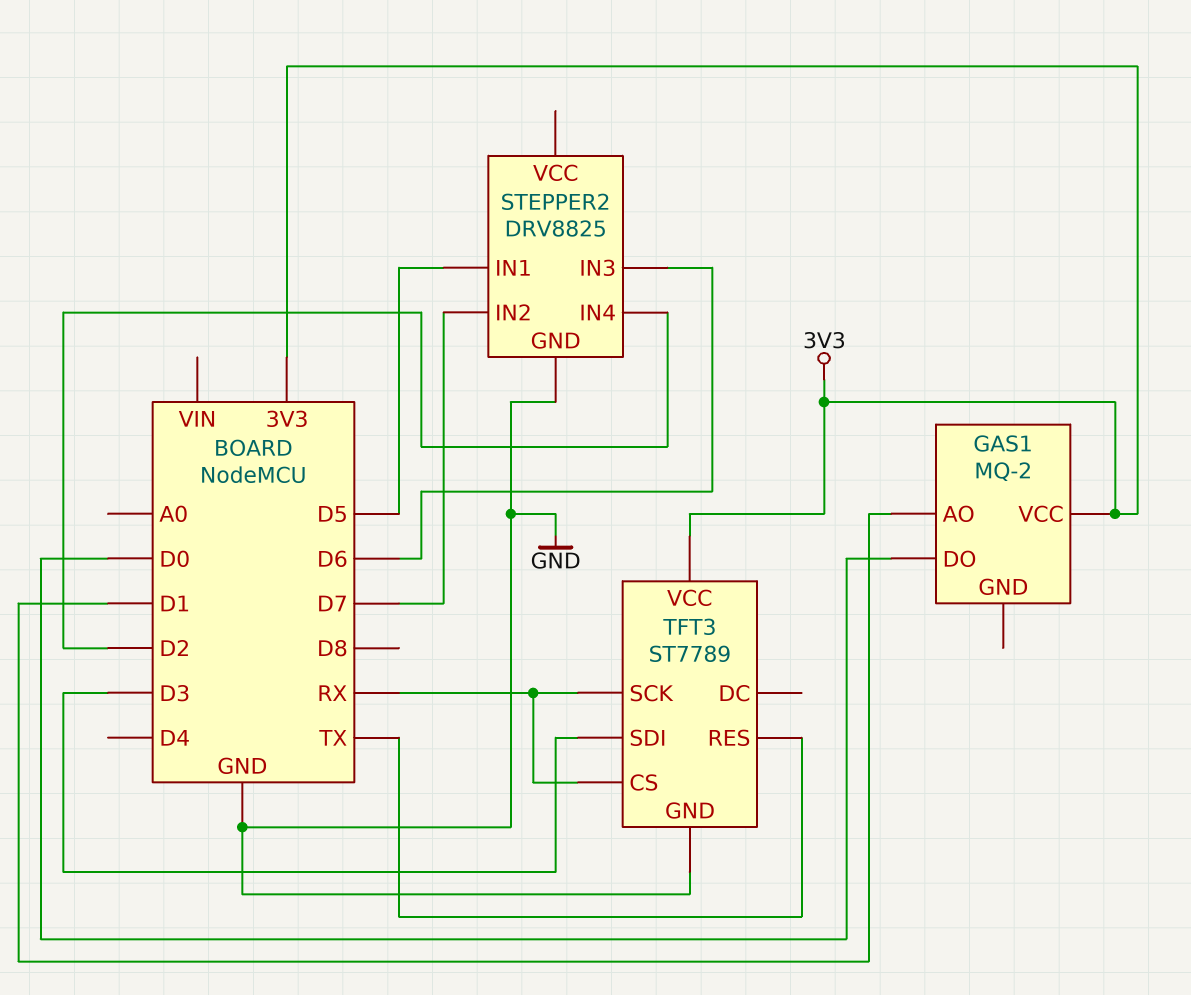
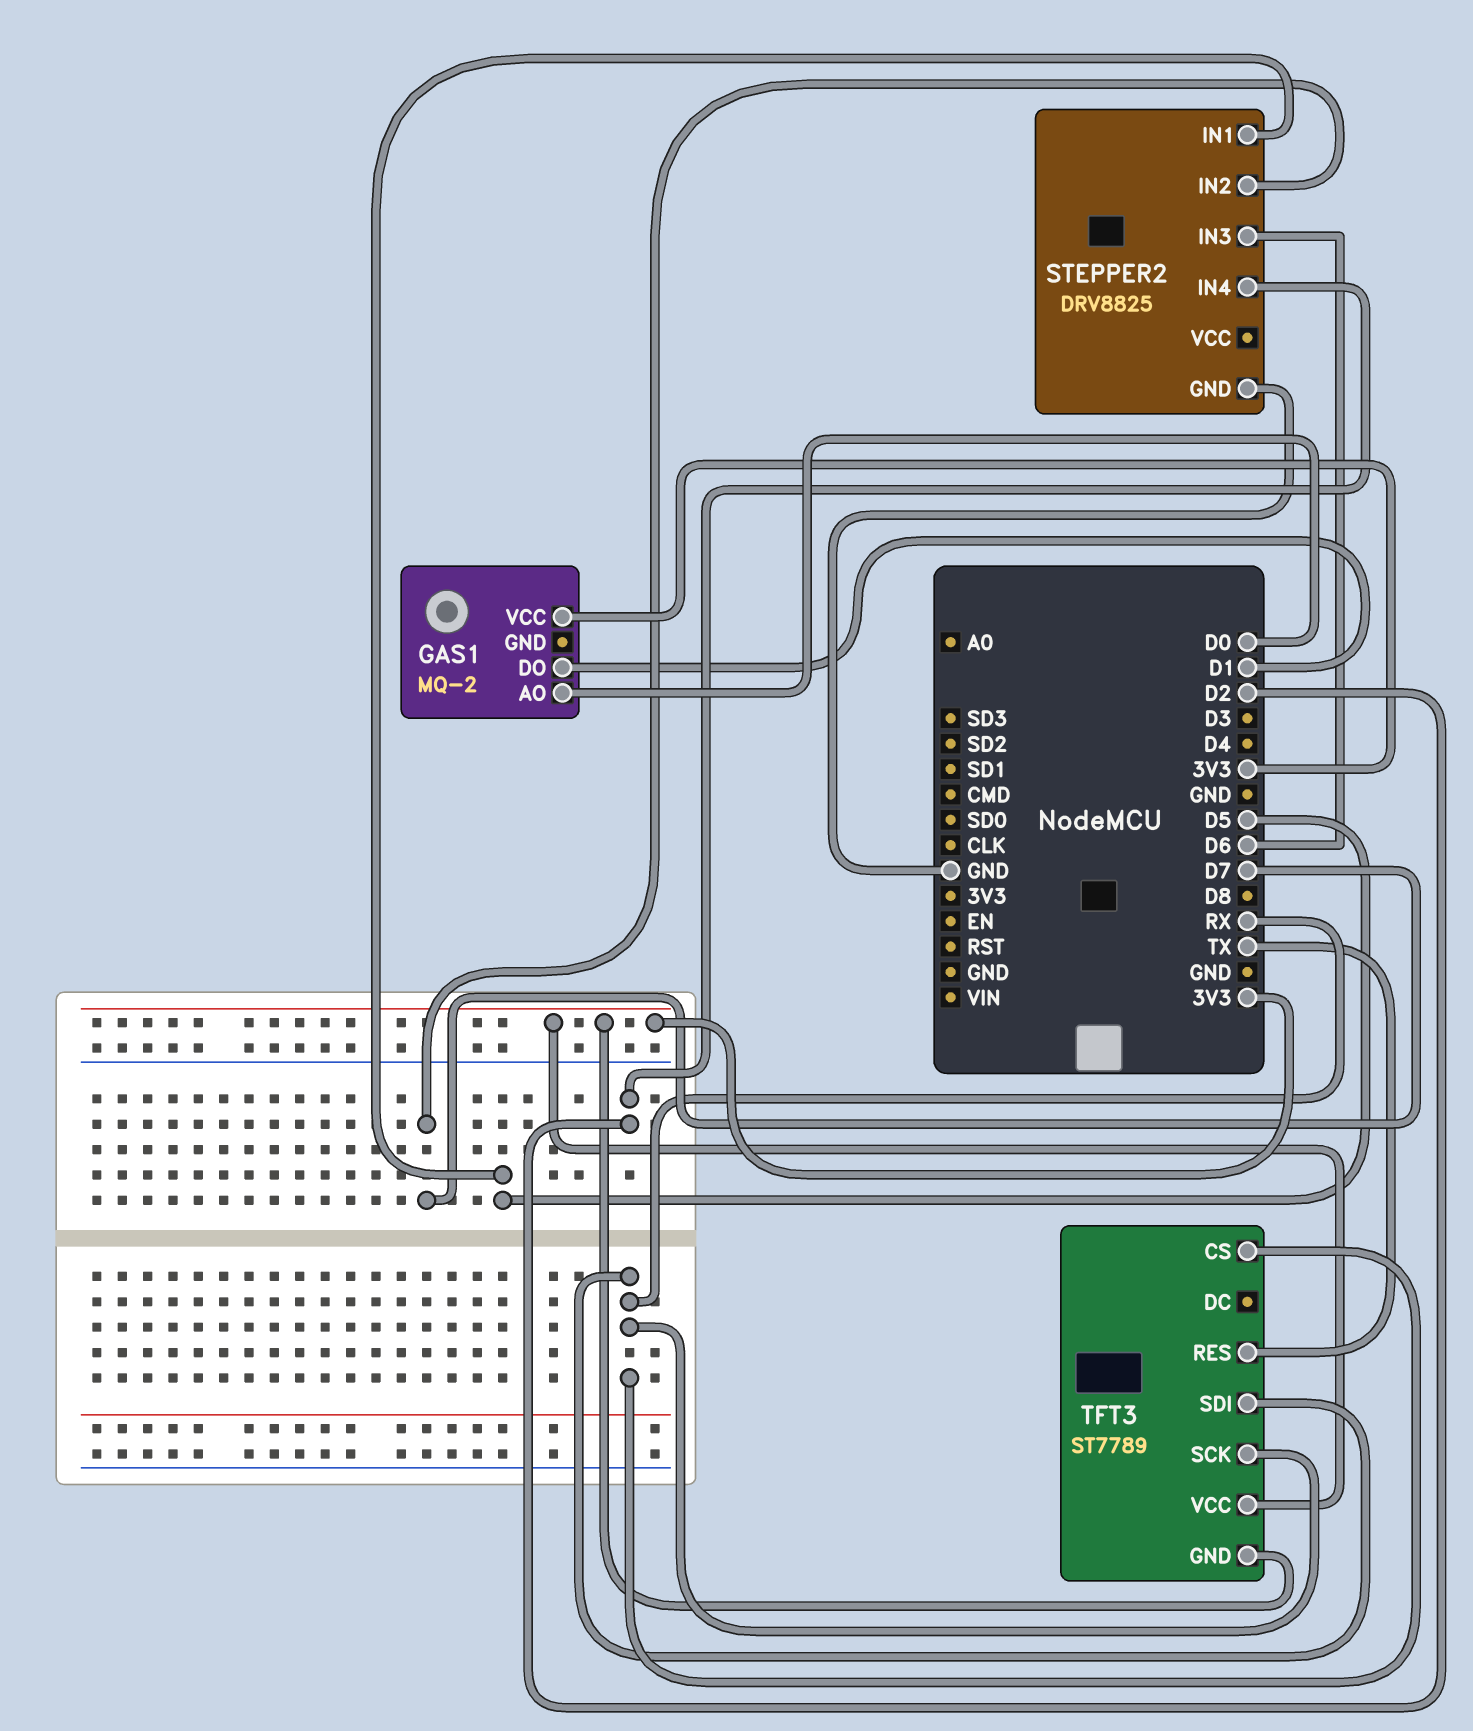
GAS1 pin AO: D1 -> D0
GAS1 pin DO: D0 -> D1
TFT3 pin GND: GND -> 3V3
TFT3 pin SDI: D3 -> RX

